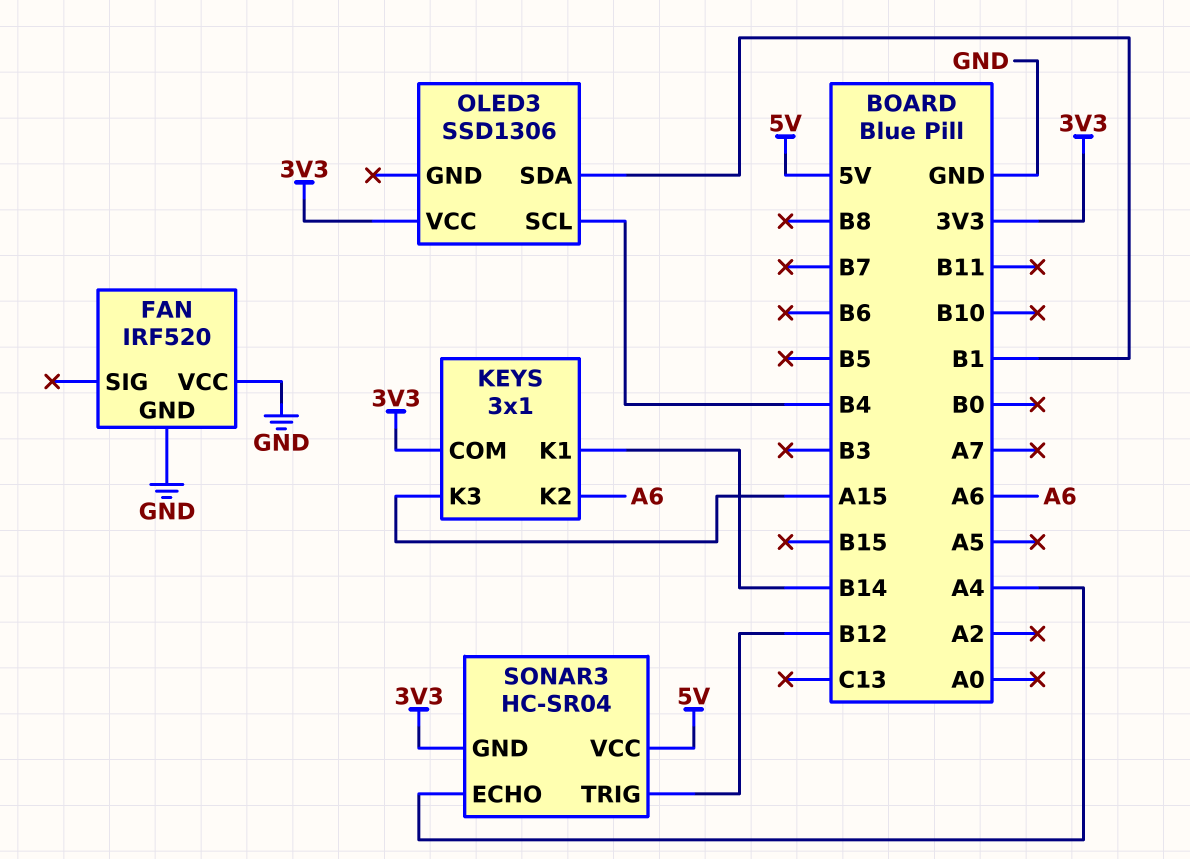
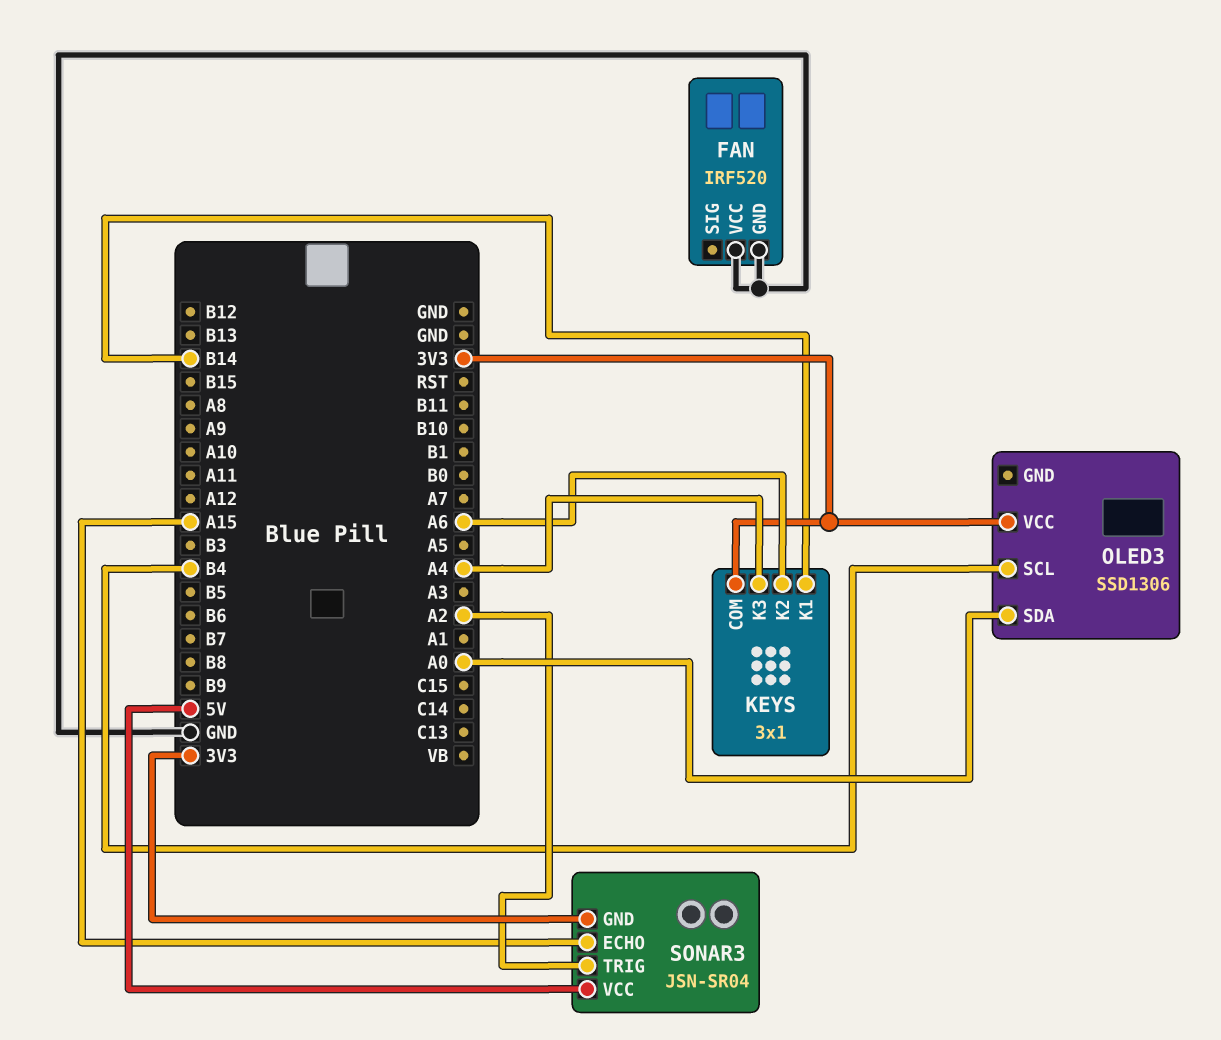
KEYS pin K3: A15 -> A4
OLED3 pin SDA: B1 -> A0
SONAR3: HC-SR04 -> JSN-SR04
SONAR3 pin ECHO: A4 -> A15
SONAR3 pin TRIG: B12 -> A2

